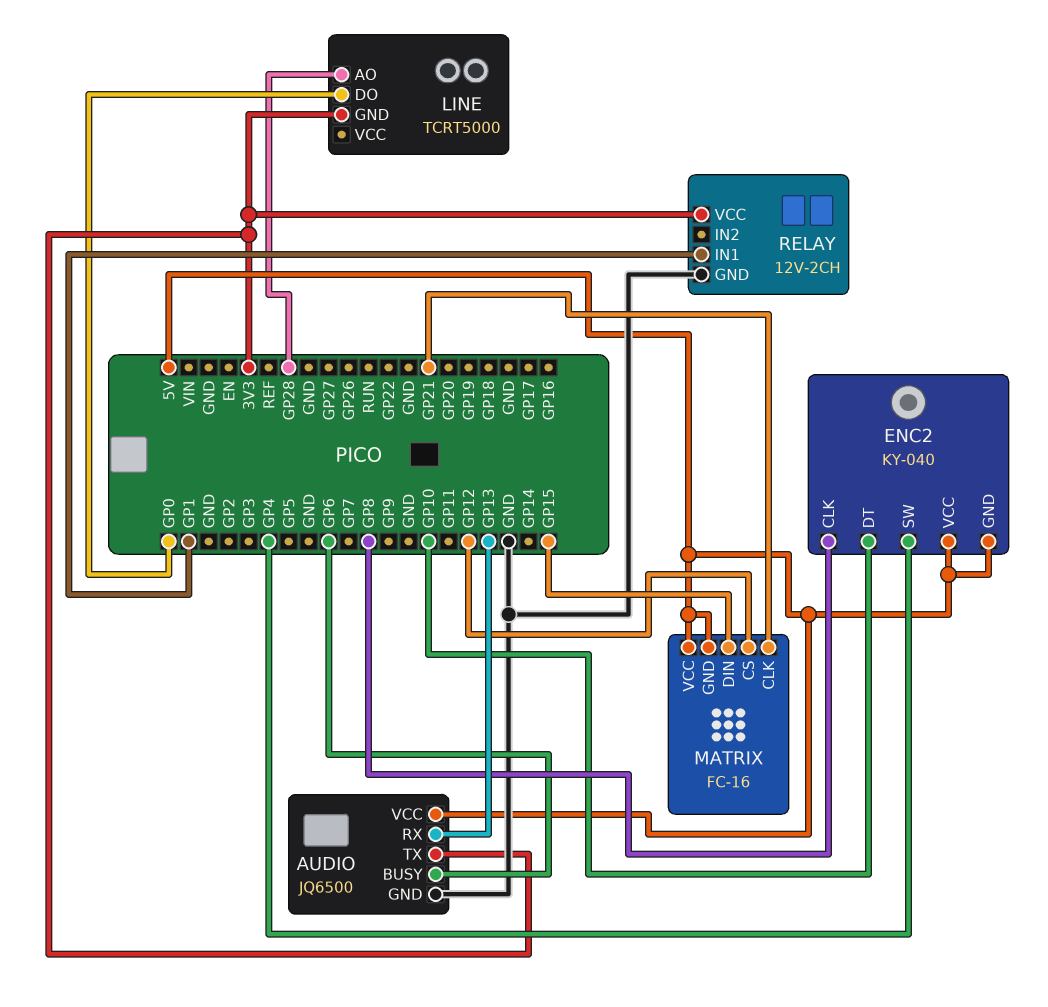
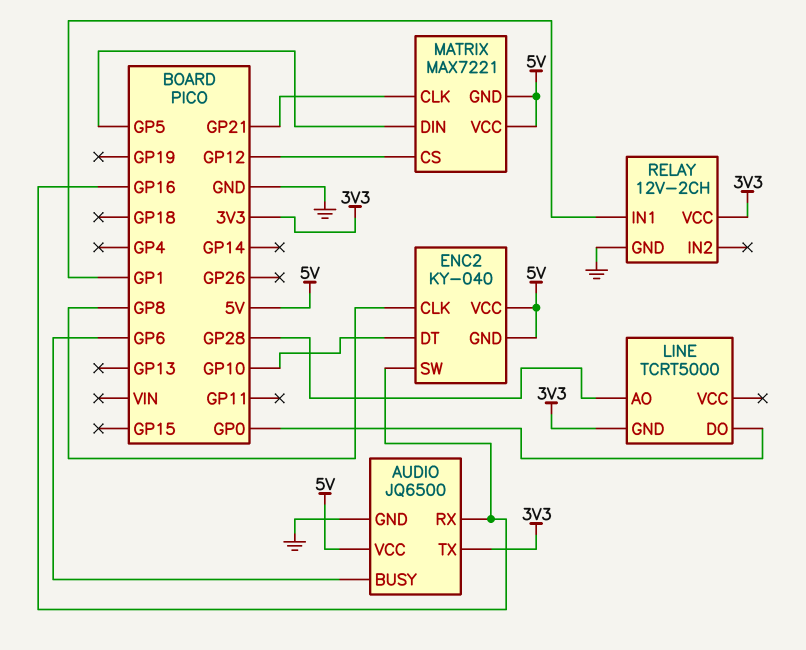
AUDIO pin RX: GP13 -> GP16
ENC2 pin SW: GP4 -> GP16
MATRIX: FC-16 -> MAX7221
MATRIX pin DIN: GP15 -> GP5

